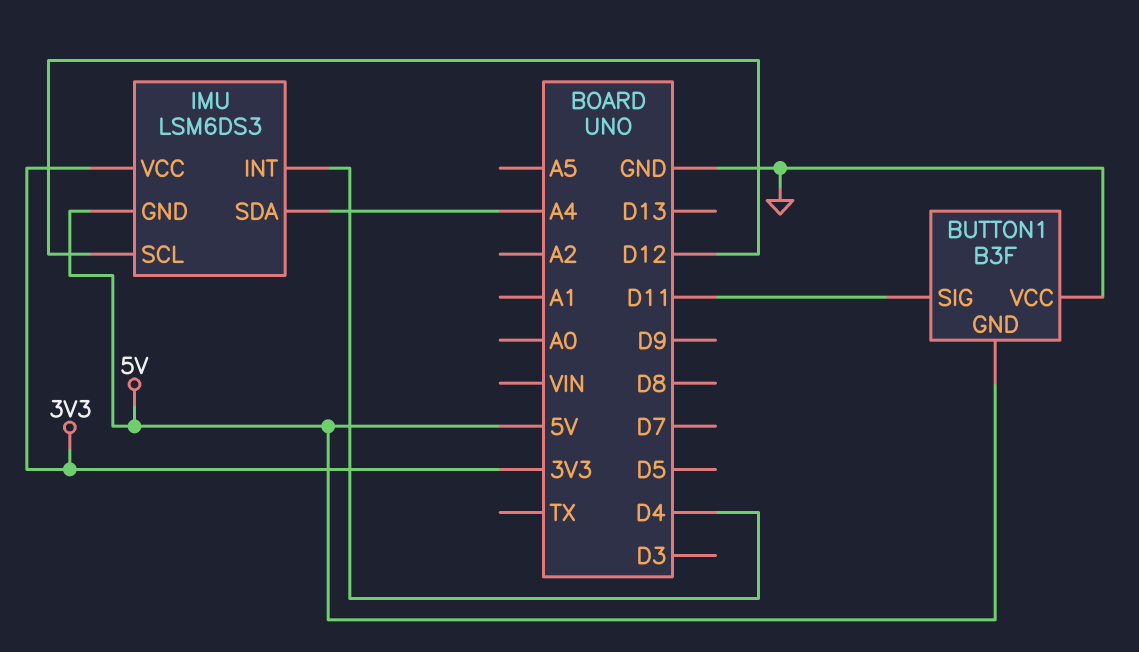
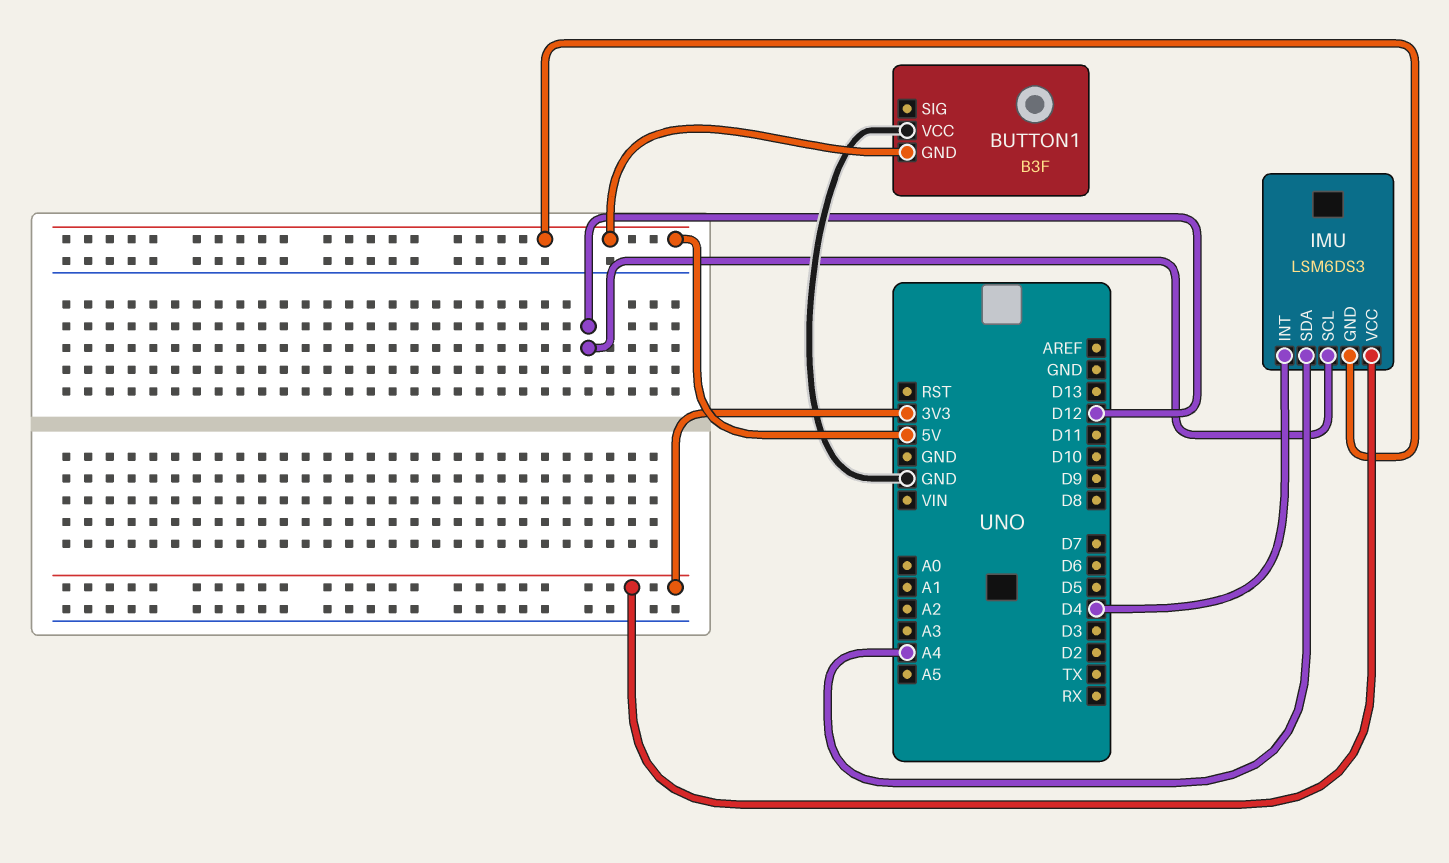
BUTTON1 pin SIG: D11 -> none

